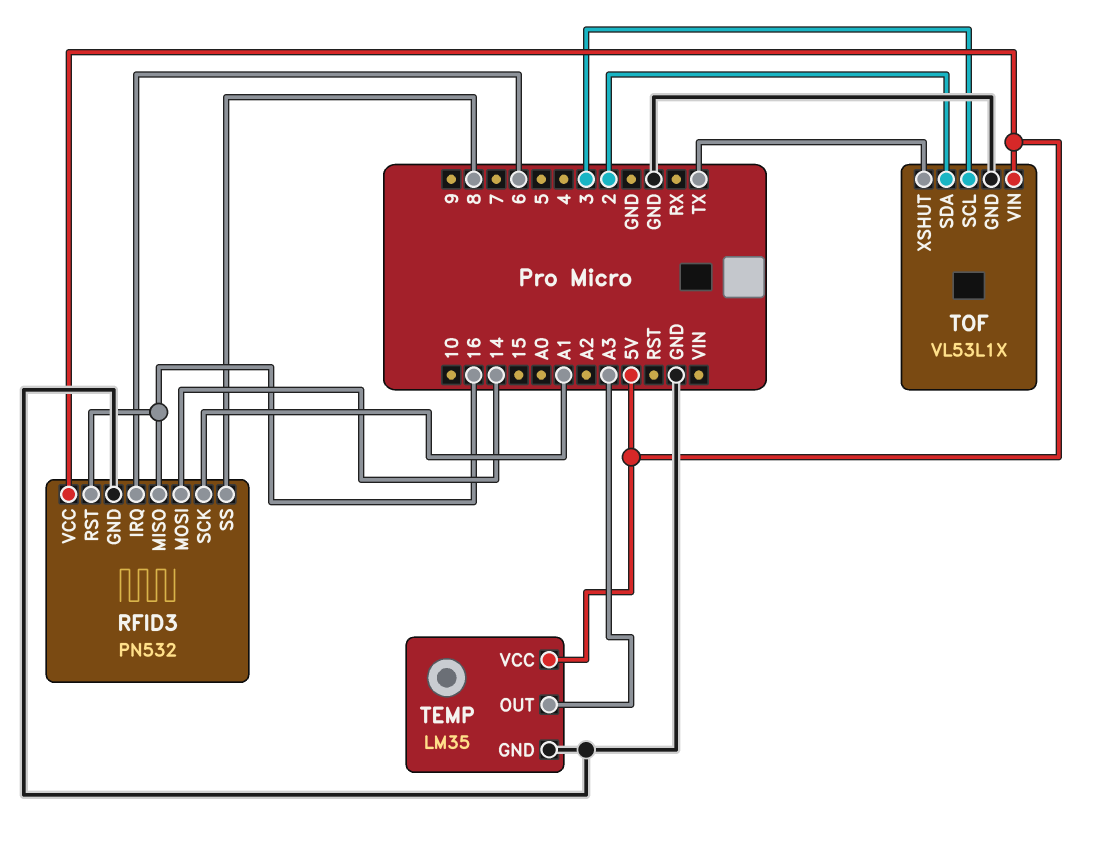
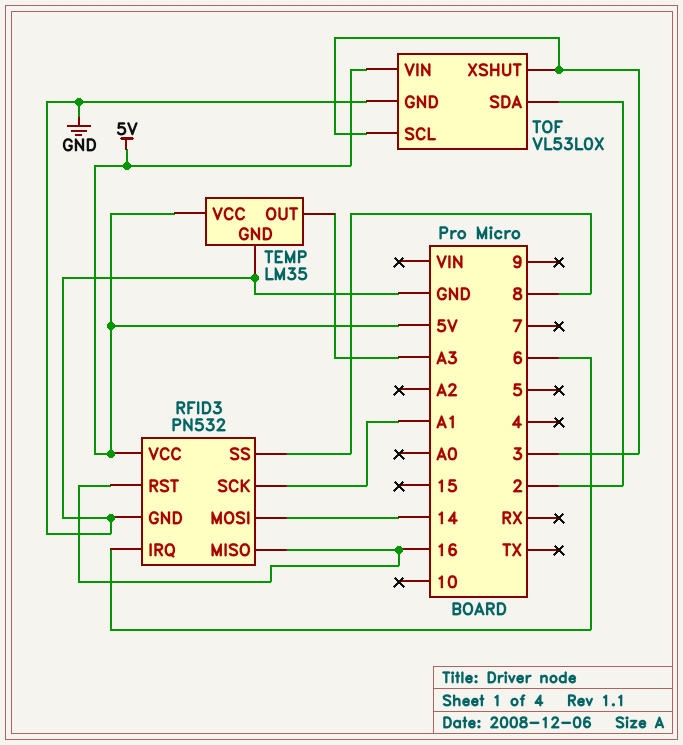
TOF: VL53L1X -> VL53L0X
TOF pin XSHUT: TX -> 3

